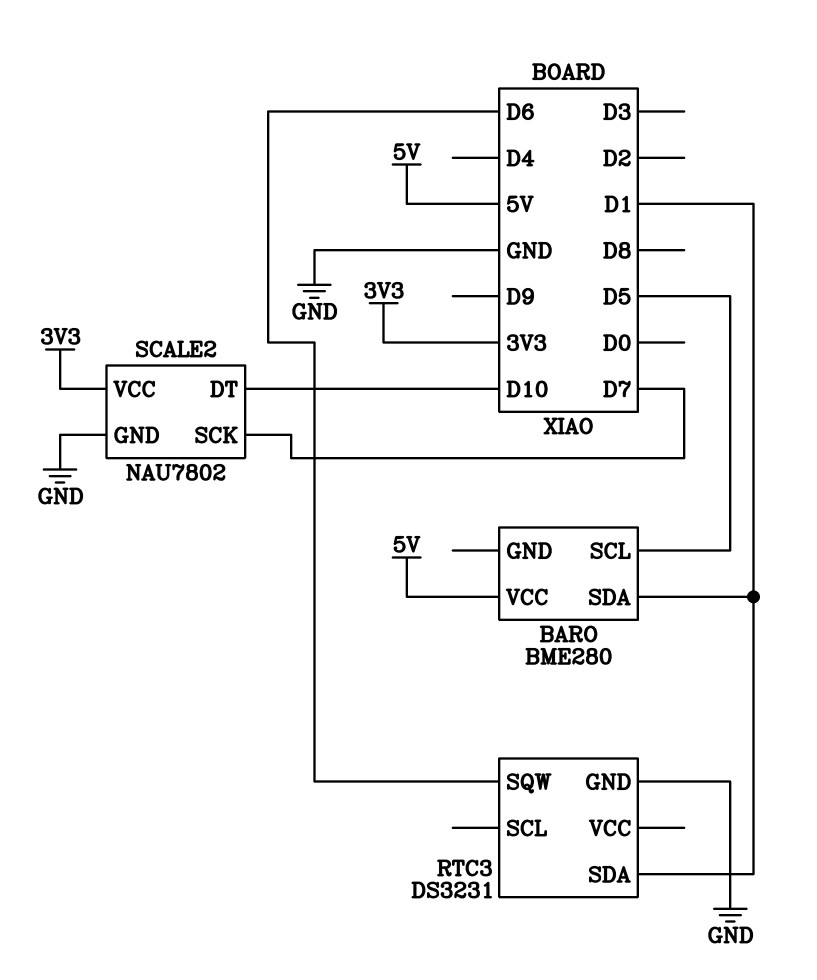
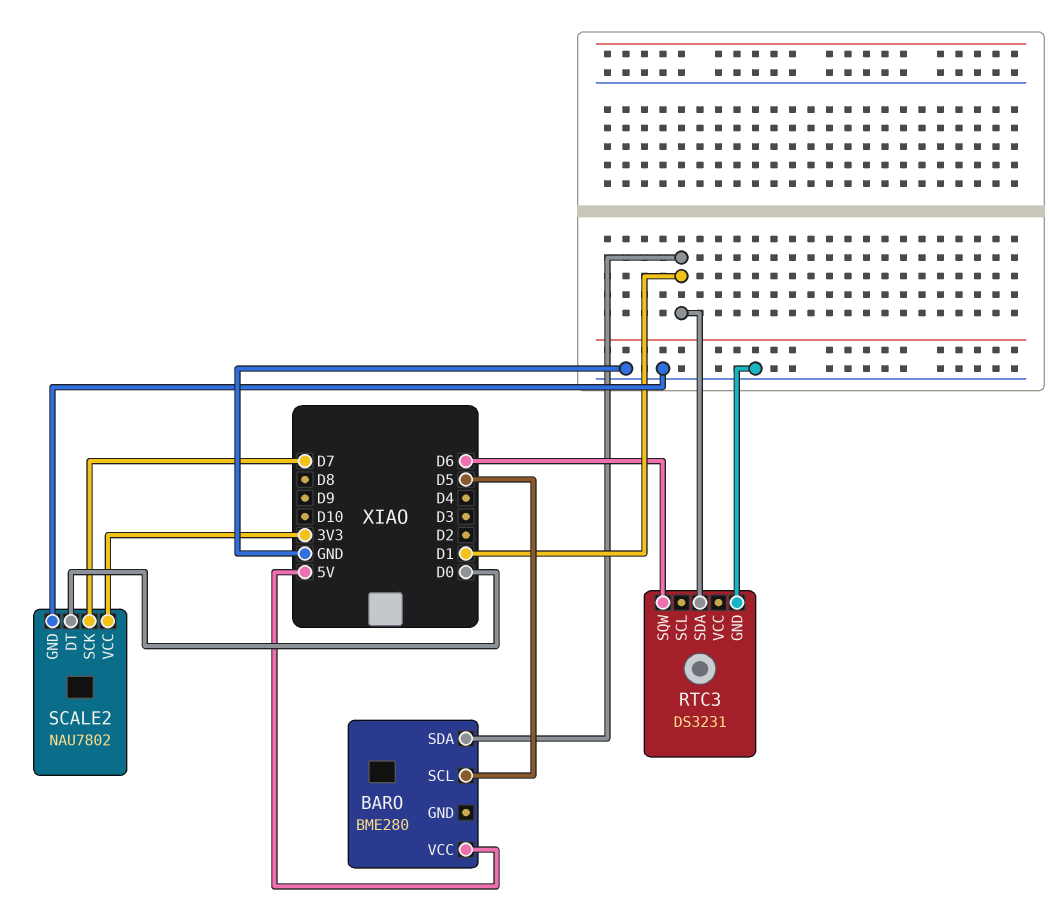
SCALE2 pin DT: D10 -> D0

